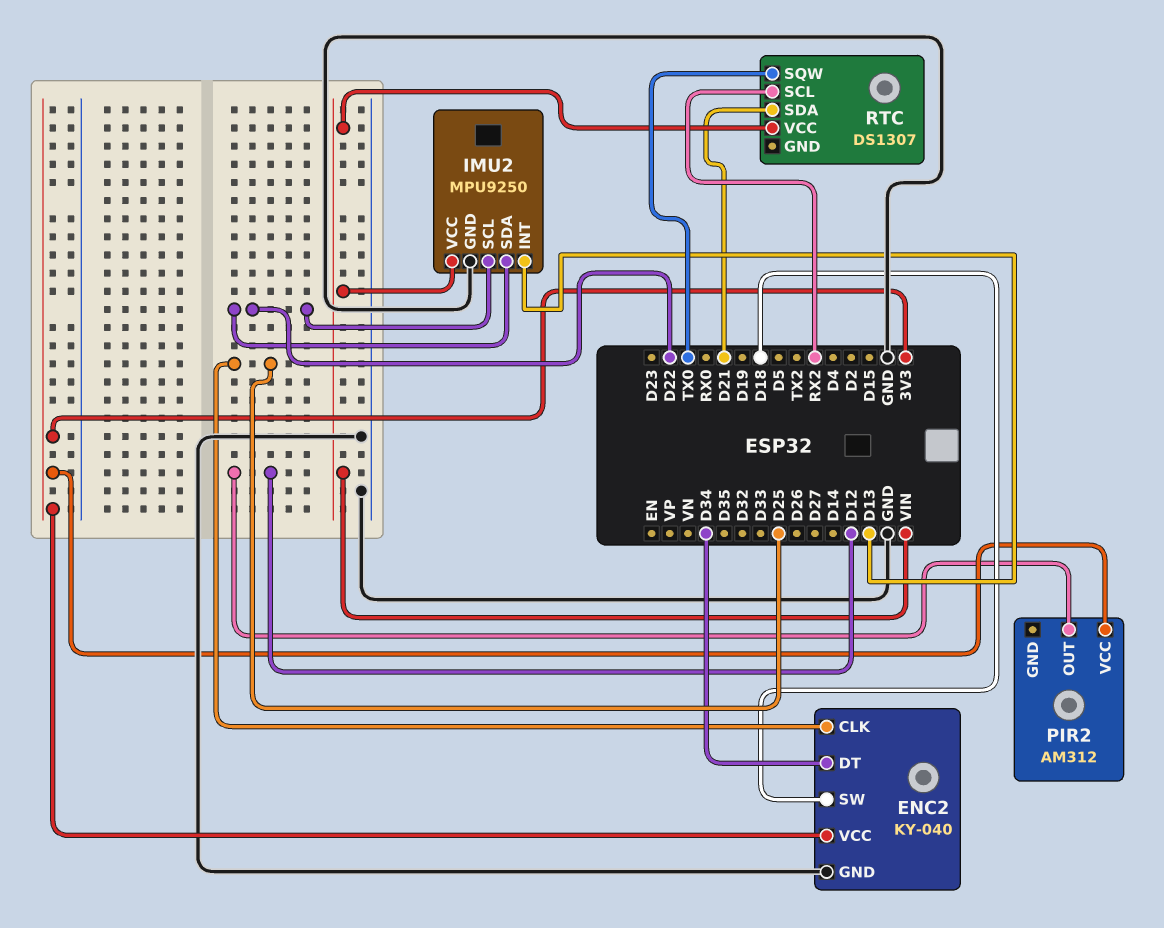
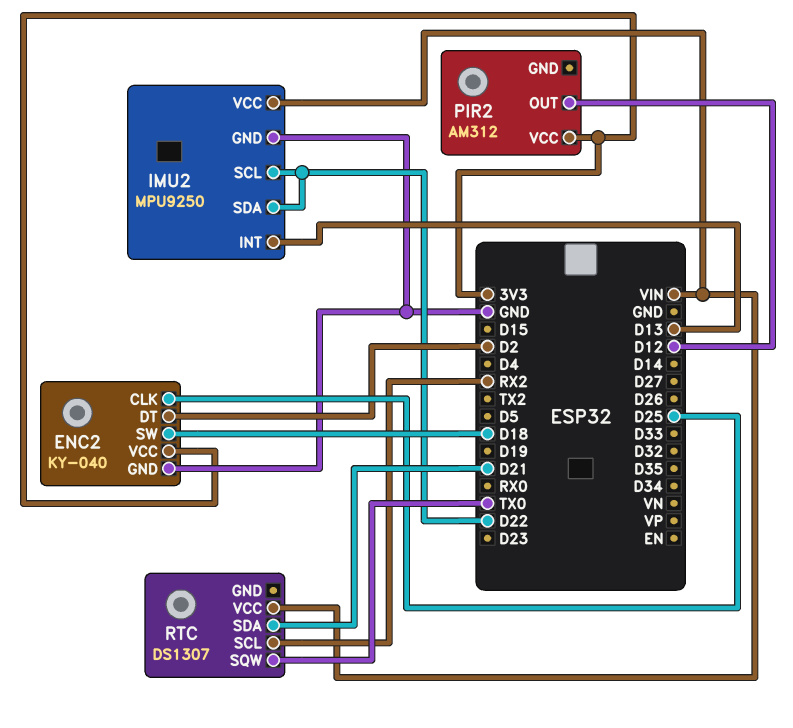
ENC2 pin DT: D34 -> D2

